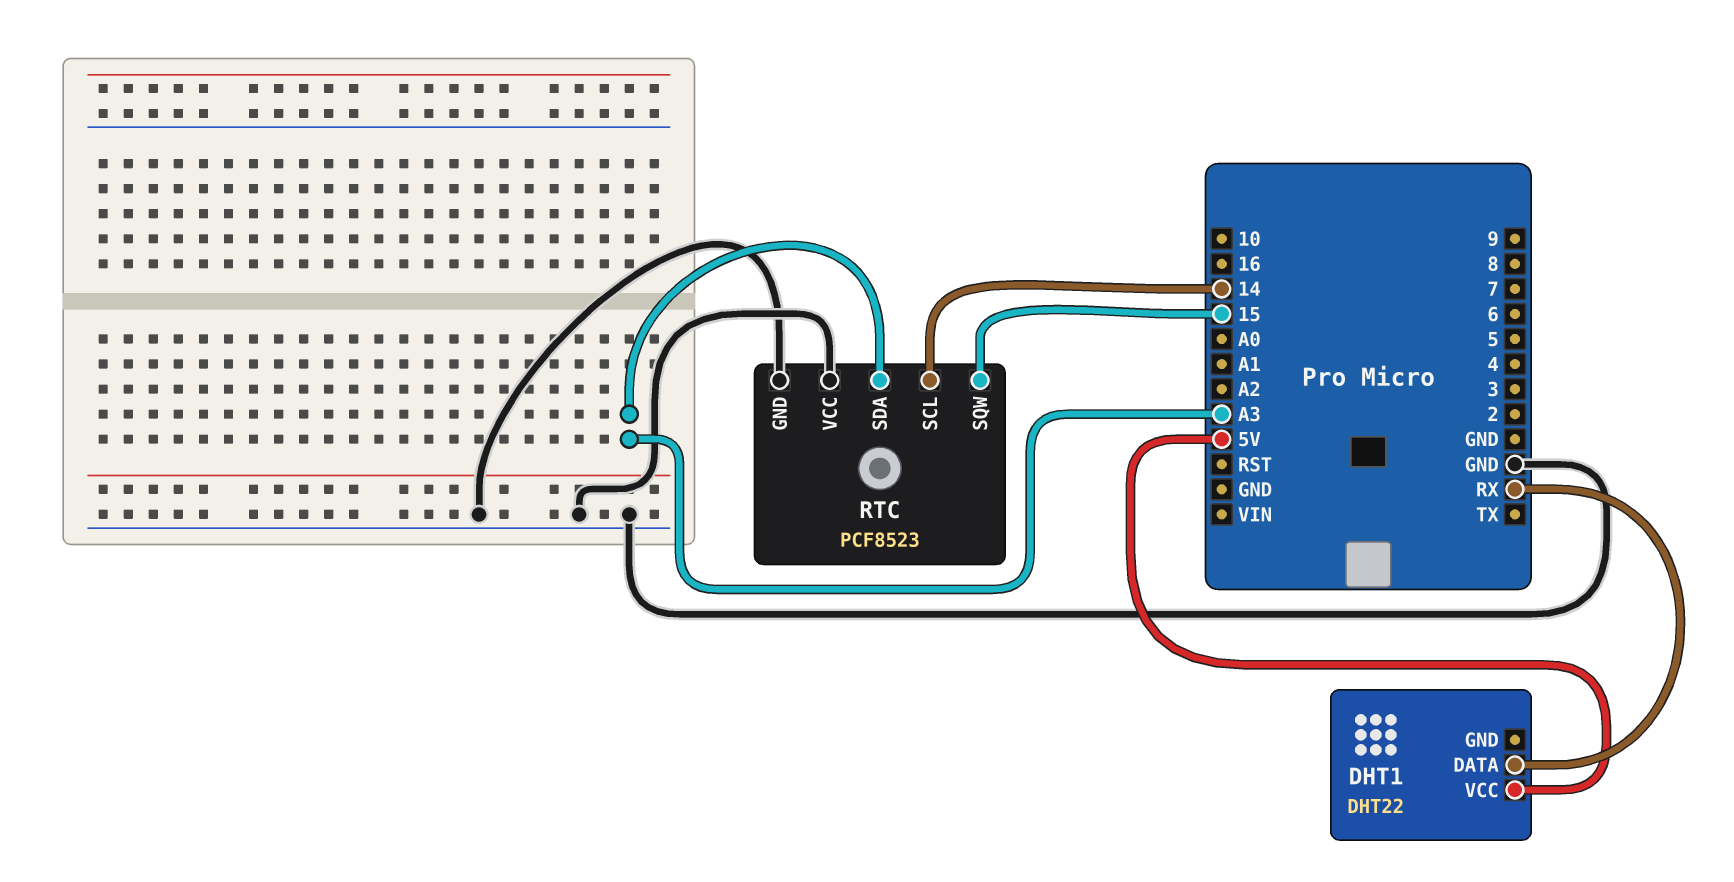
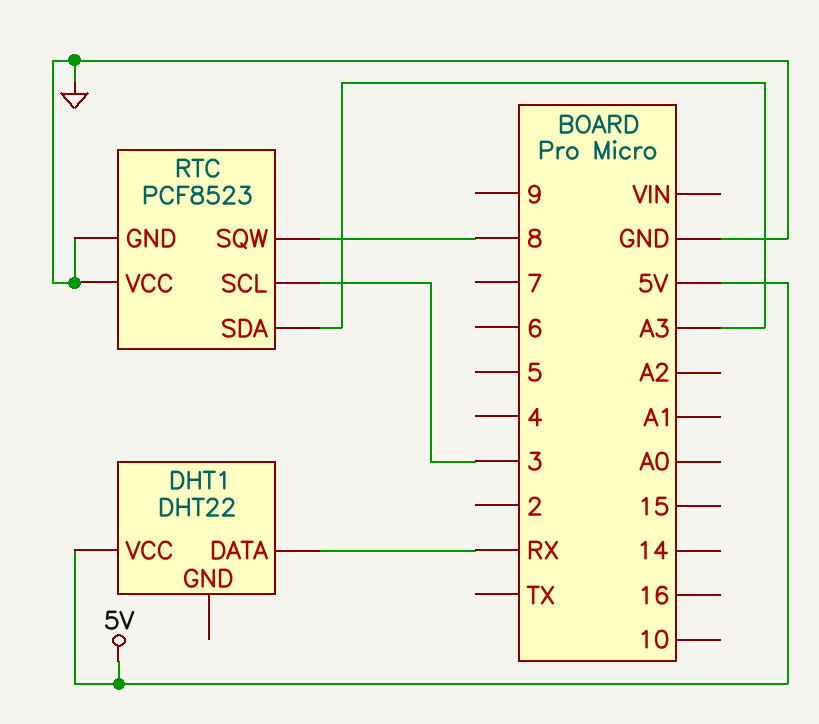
RTC pin SCL: 14 -> 3
RTC pin SQW: 15 -> 8

